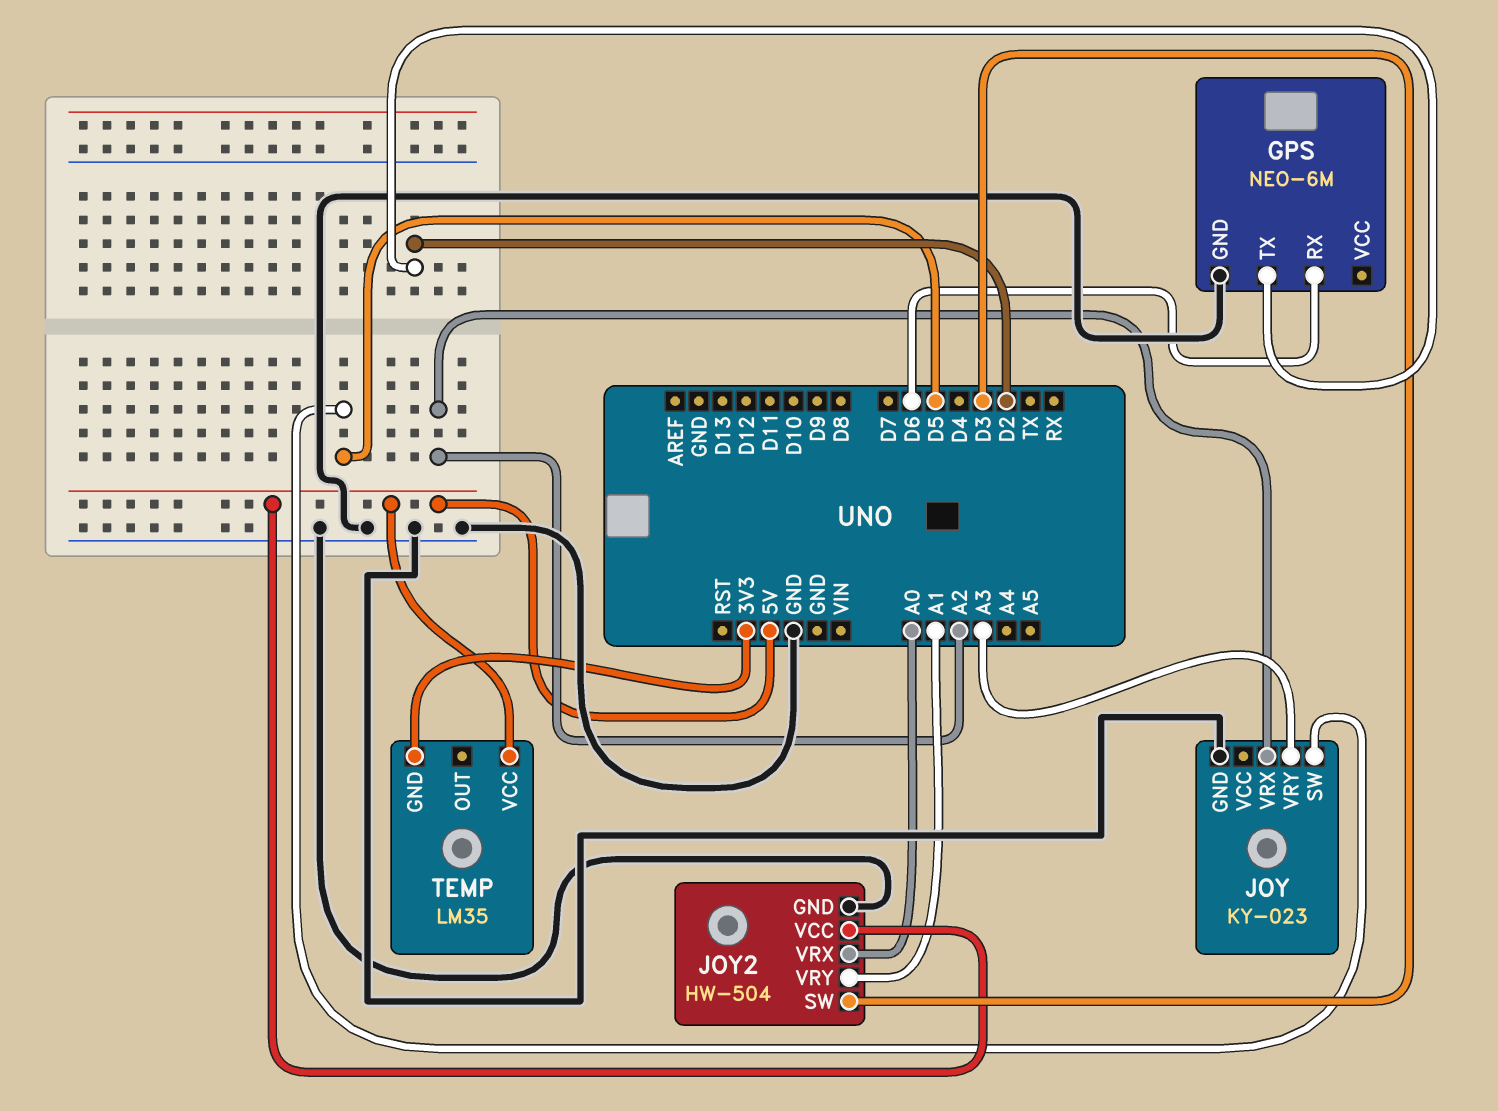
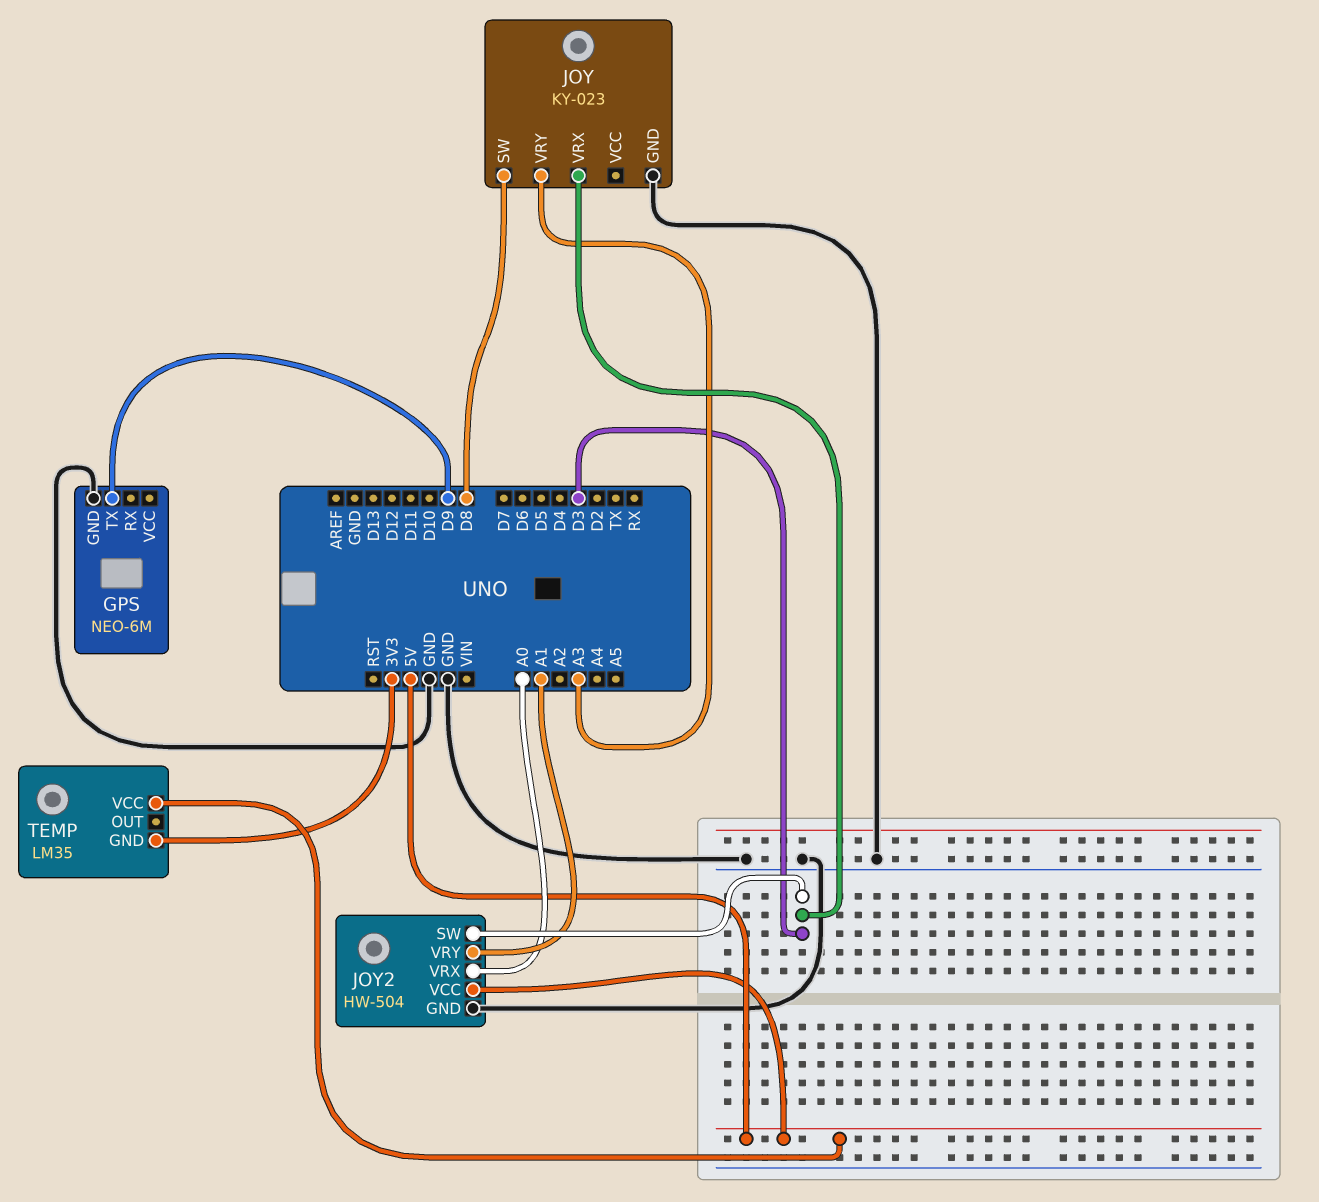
GPS pin RX: D6 -> none
GPS pin TX: D2 -> D9
JOY pin SW: D5 -> D8
JOY pin VRX: A2 -> D3

